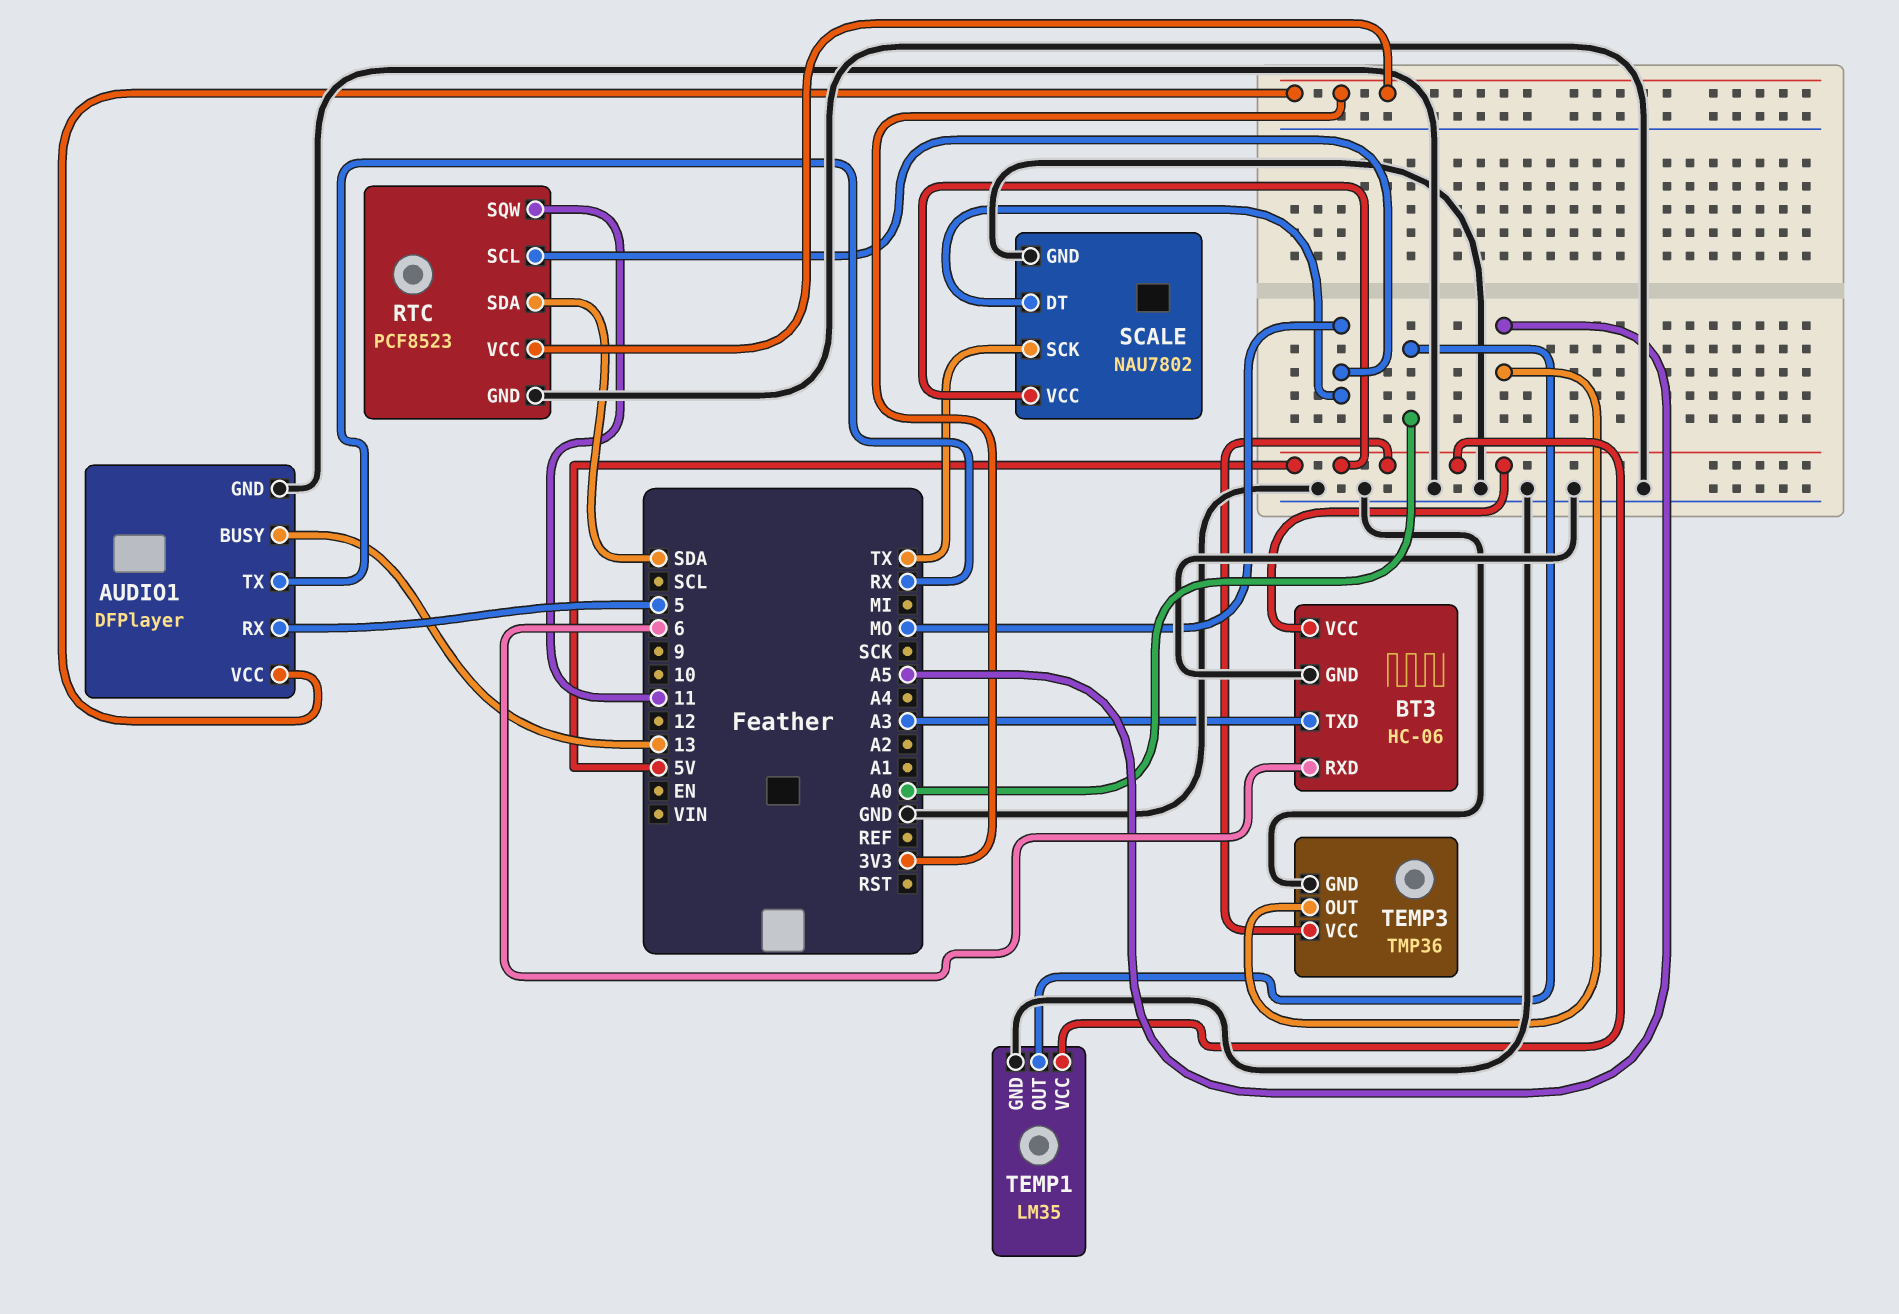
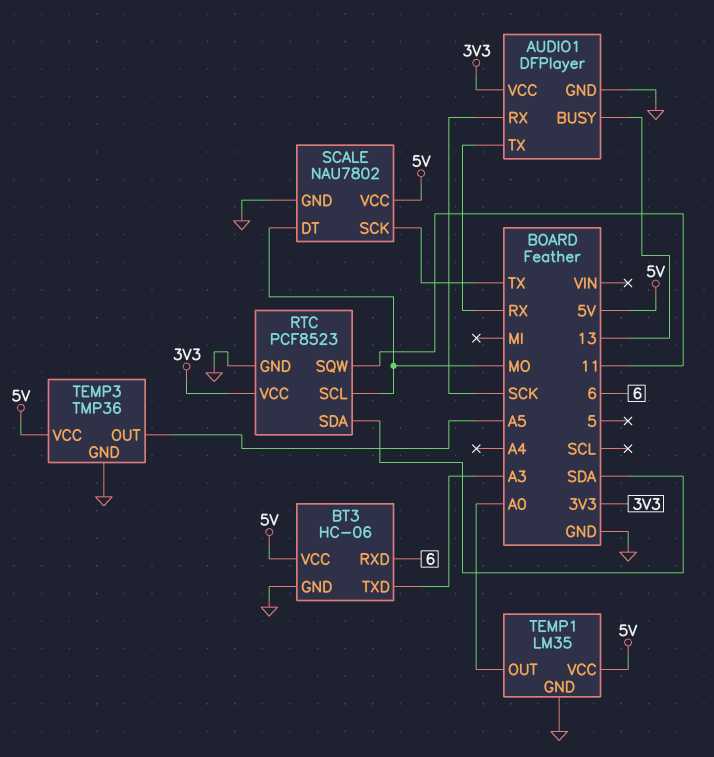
AUDIO1 pin RX: 5 -> SCK

